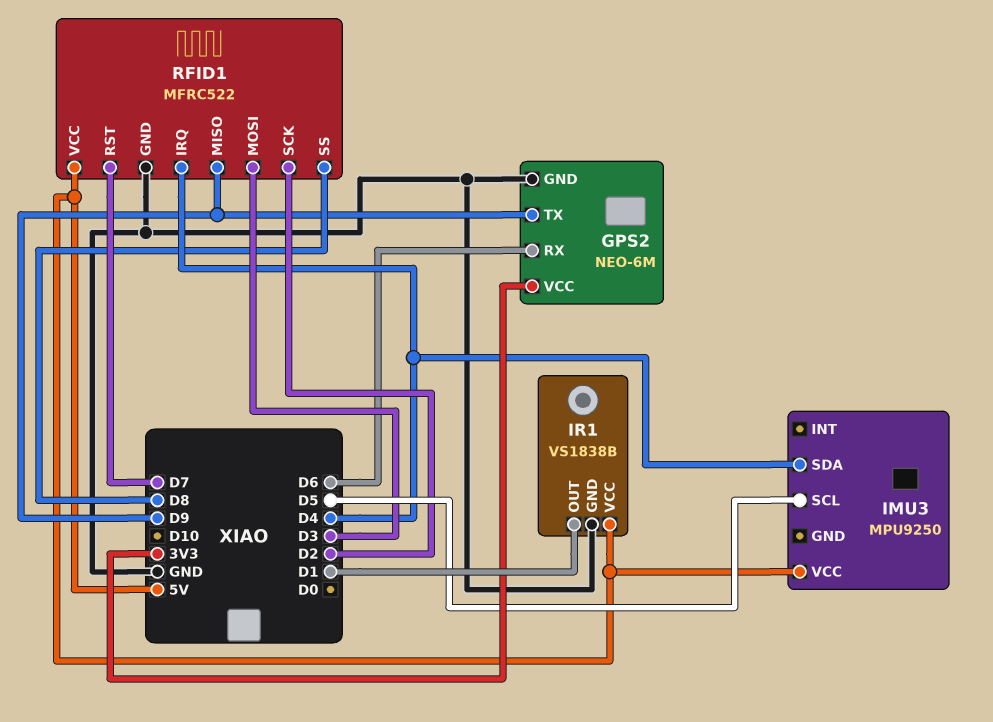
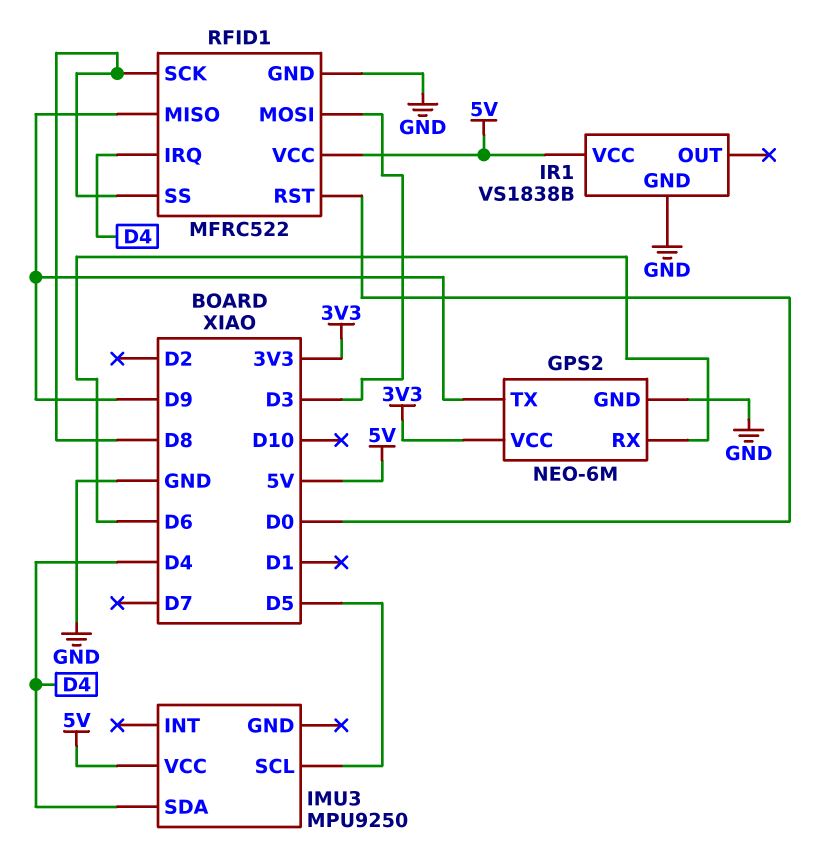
IR1 pin OUT: D1 -> none
RFID1 pin RST: D7 -> D0
RFID1 pin SCK: D2 -> D8

